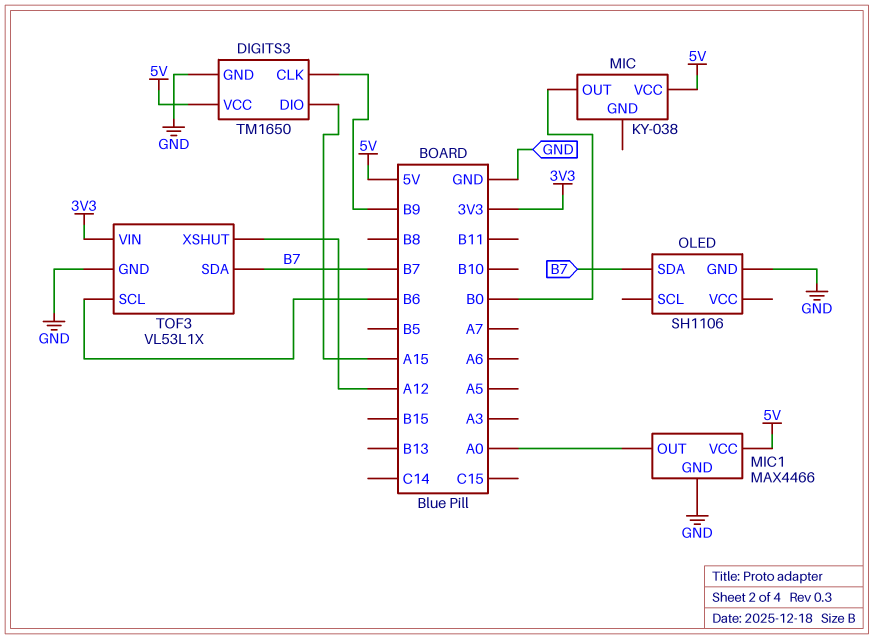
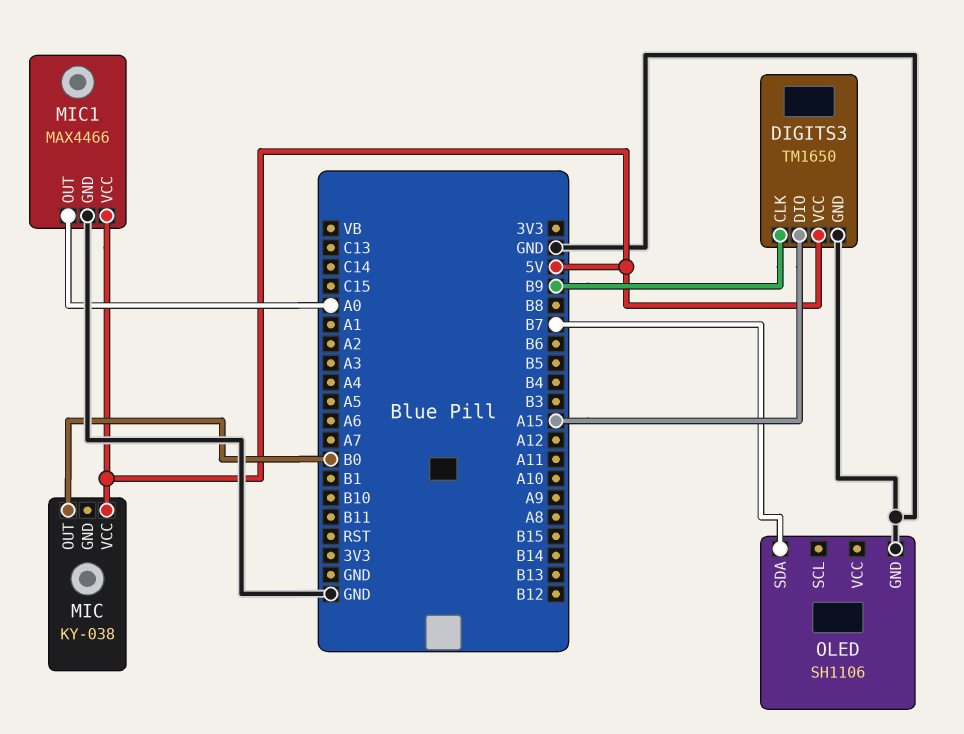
TOF3: VL53L1X -> none
TOF3 pin GND: GND -> none
TOF3 pin SCL: B6 -> none
TOF3 pin SDA: B7 -> none
TOF3 pin VIN: 3V3 -> none
TOF3 pin XSHUT: A12 -> none

